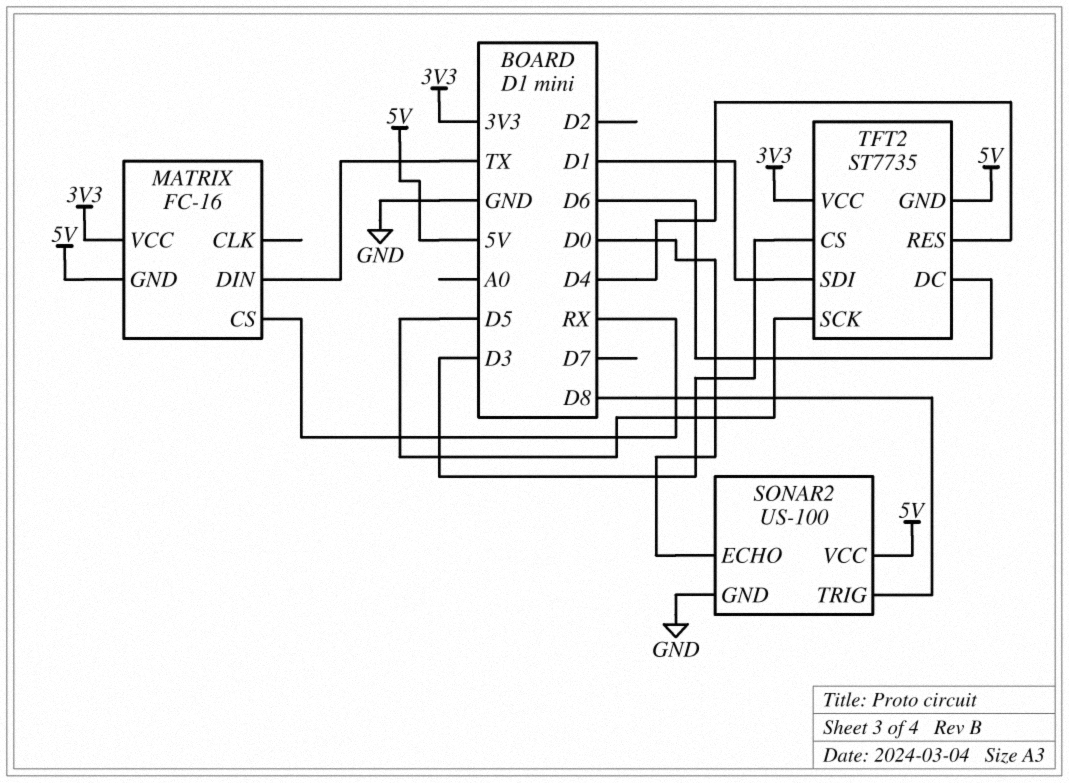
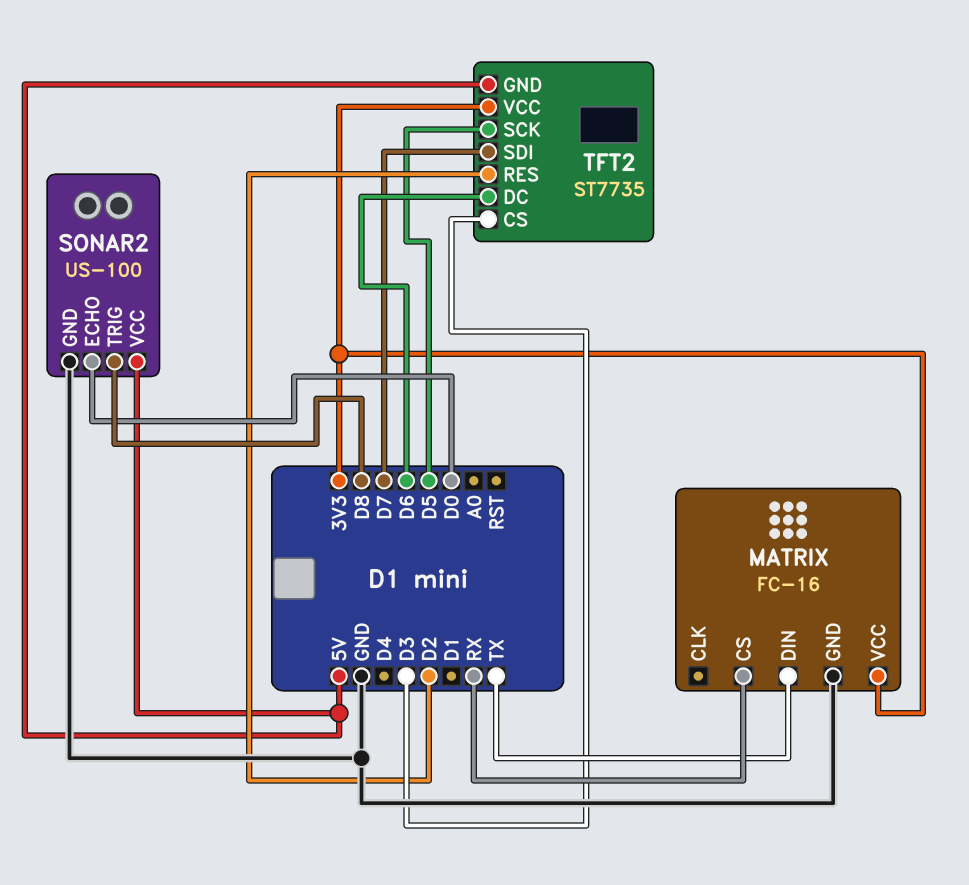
MATRIX pin GND: 5V -> GND
TFT2 pin RES: D4 -> D2
TFT2 pin SDI: D1 -> D7

